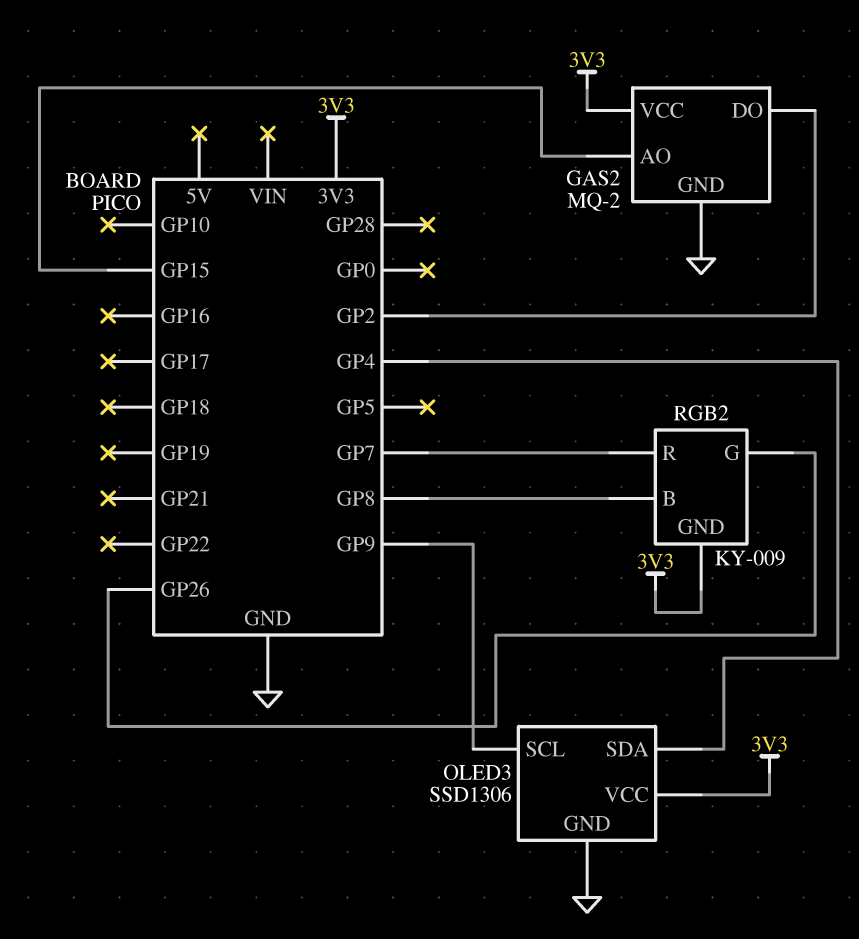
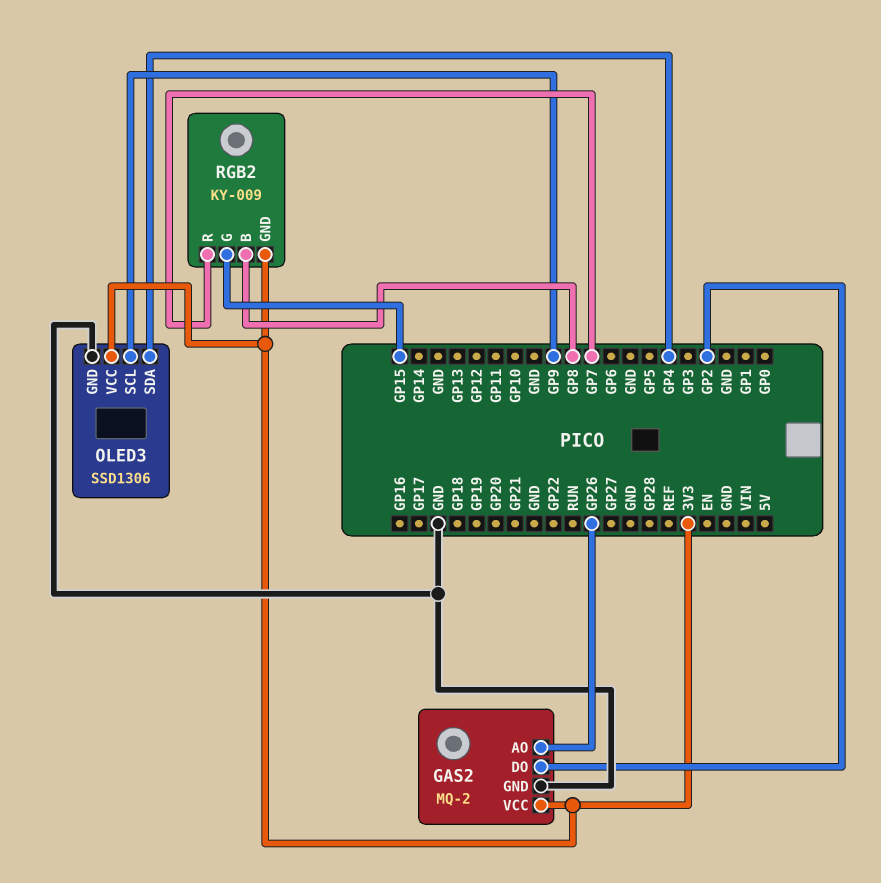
GAS2 pin AO: GP15 -> GP26
RGB2 pin G: GP26 -> GP15

